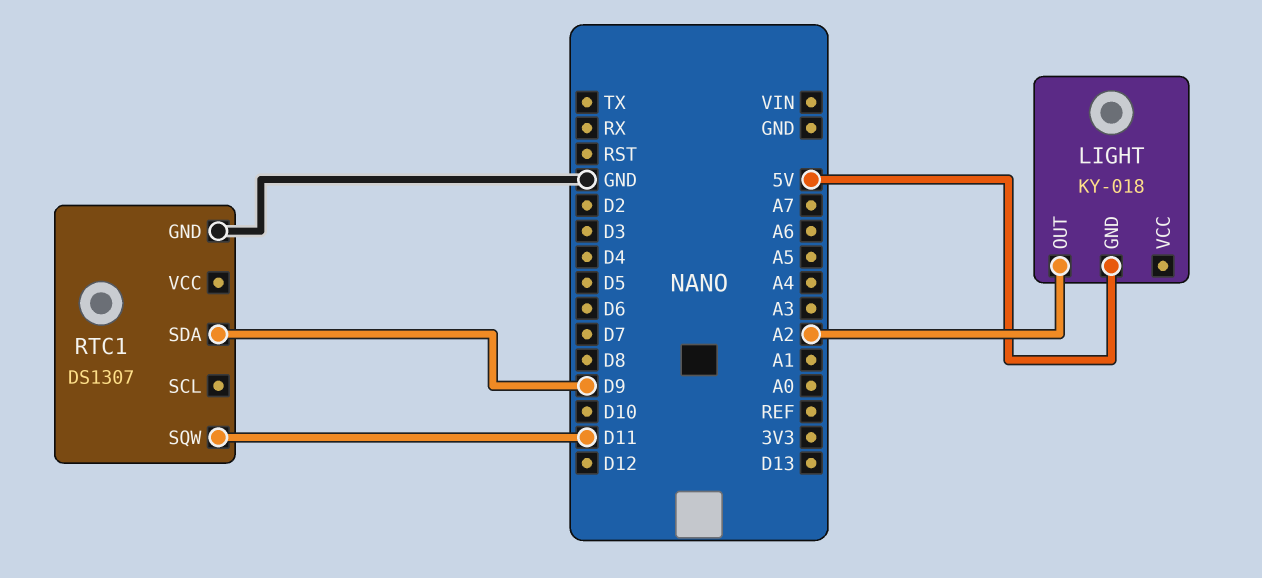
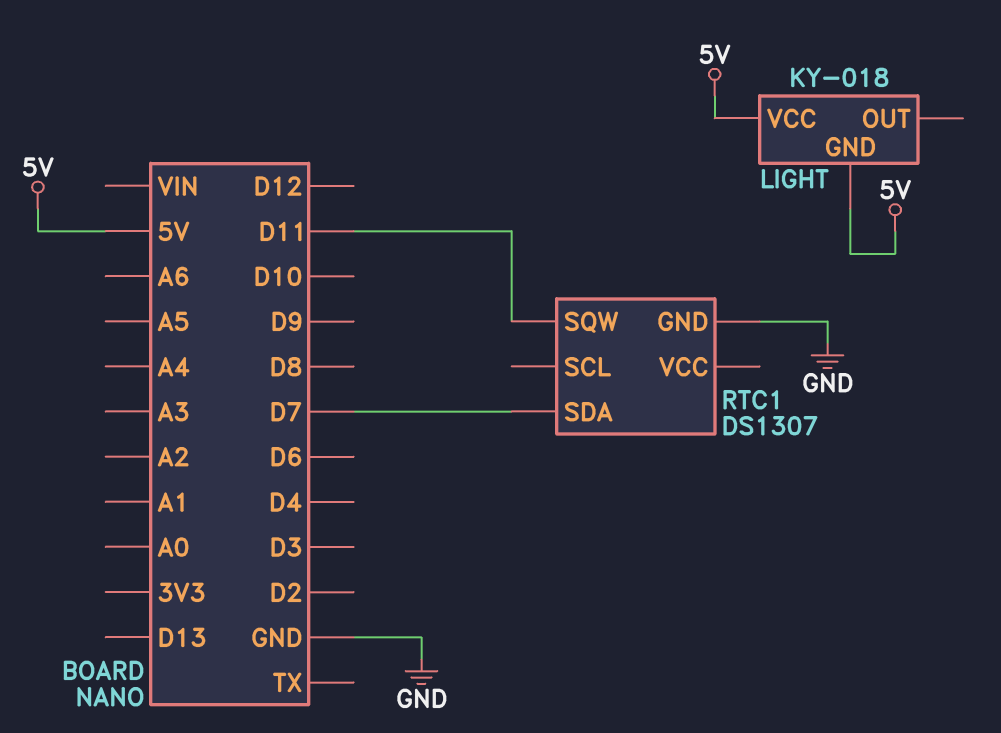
LIGHT pin OUT: A2 -> none
LIGHT pin VCC: none -> 5V
RTC1 pin SDA: D9 -> D7

